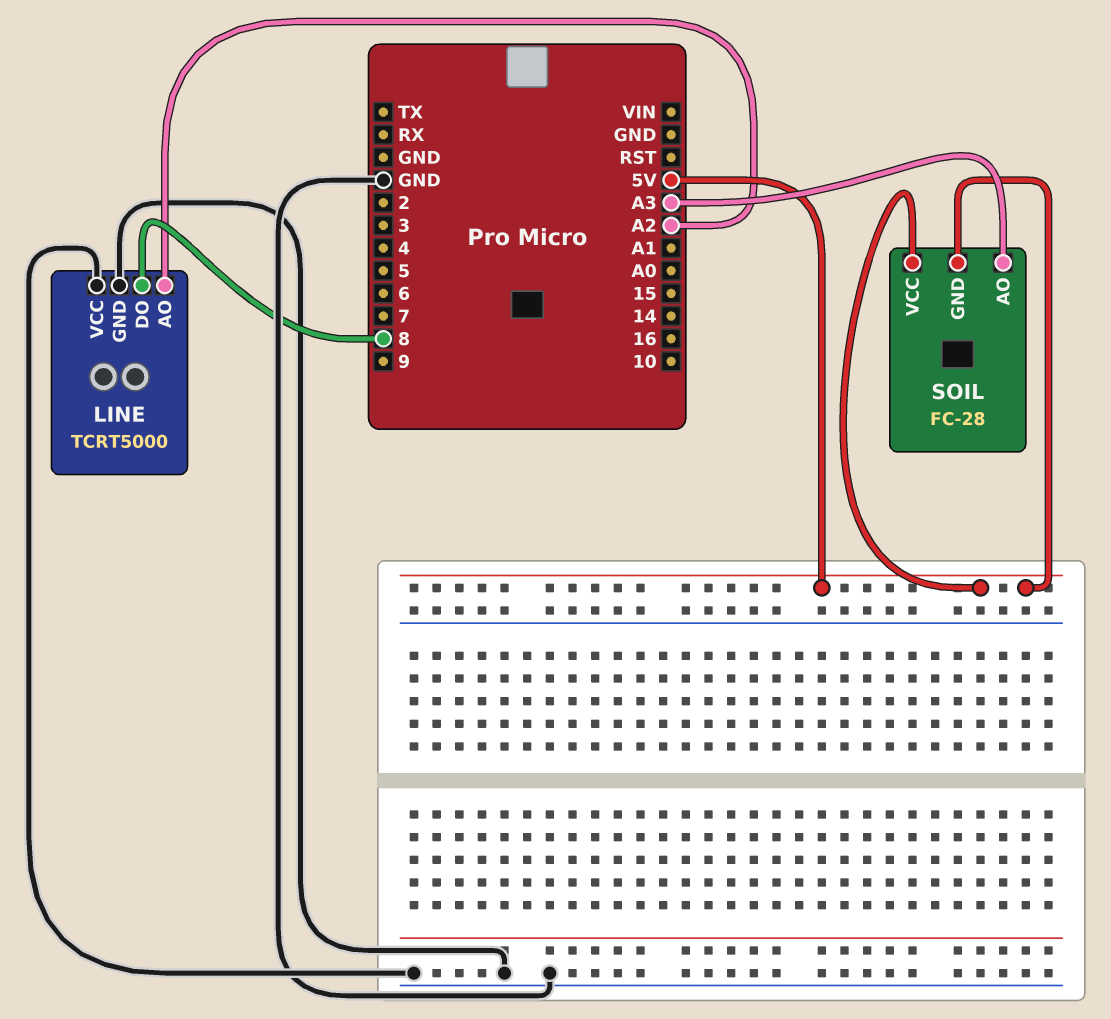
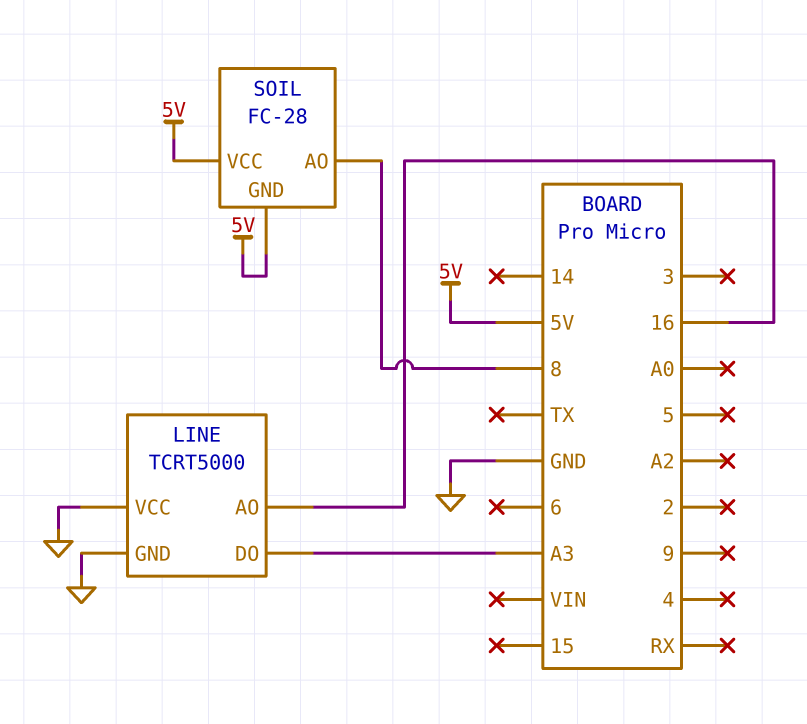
LINE pin AO: A2 -> 16
LINE pin DO: 8 -> A3
SOIL pin AO: A3 -> 8

